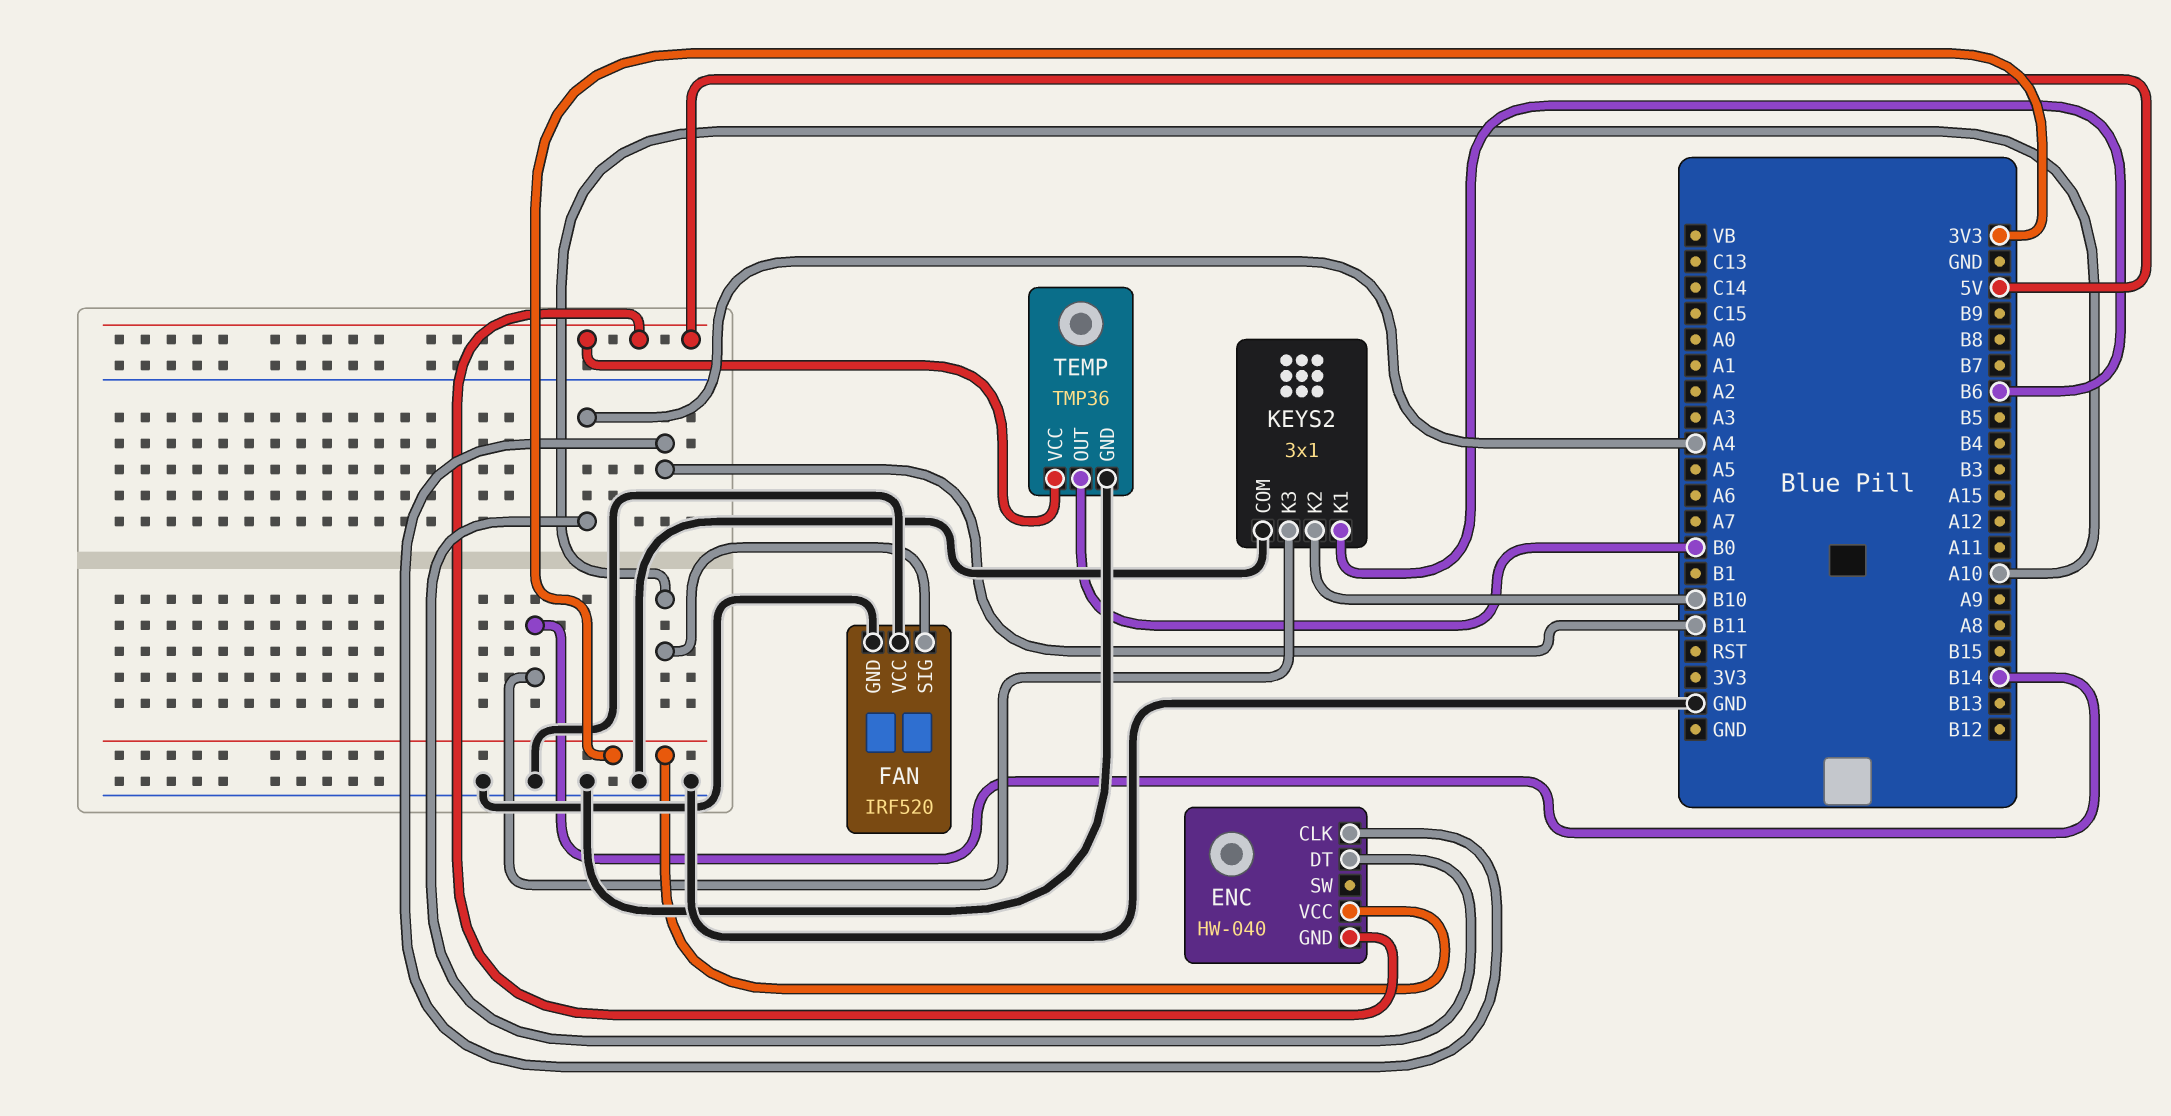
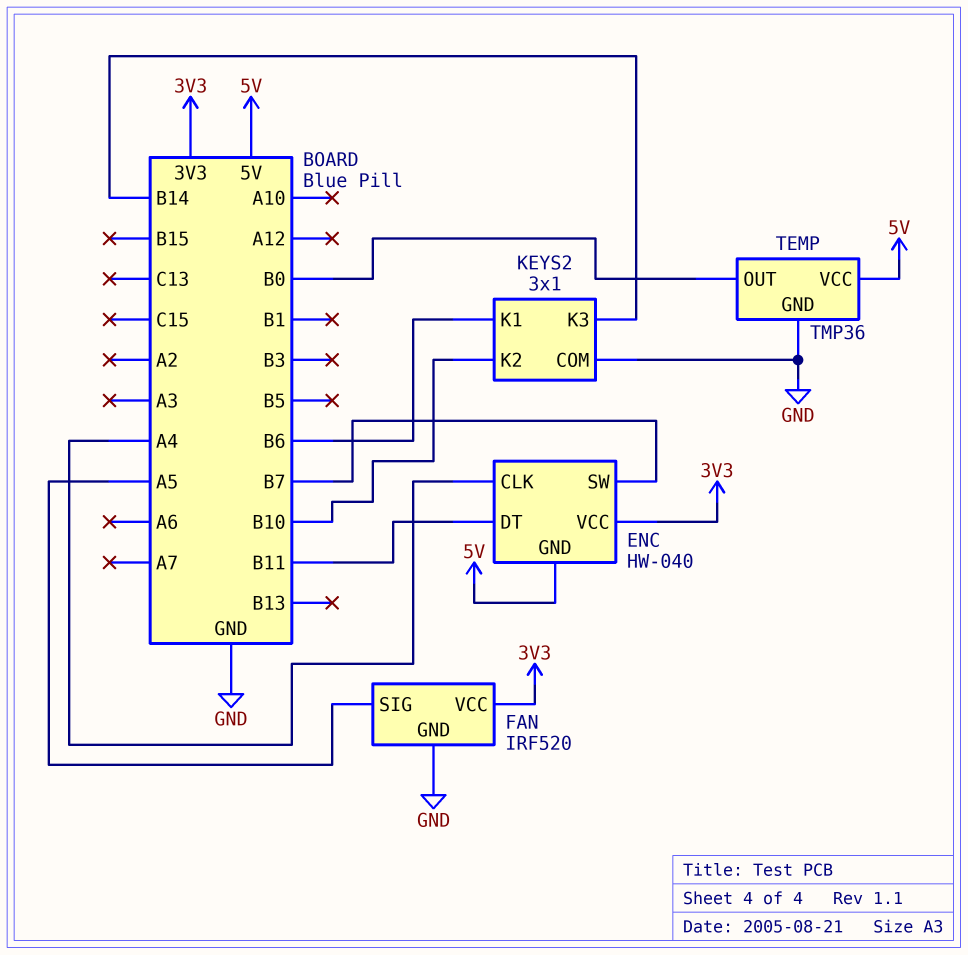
ENC pin CLK: B11 -> A4
ENC pin DT: A4 -> B11
ENC pin SW: none -> B7
FAN pin SIG: A10 -> A5
FAN pin VCC: GND -> 3V3

